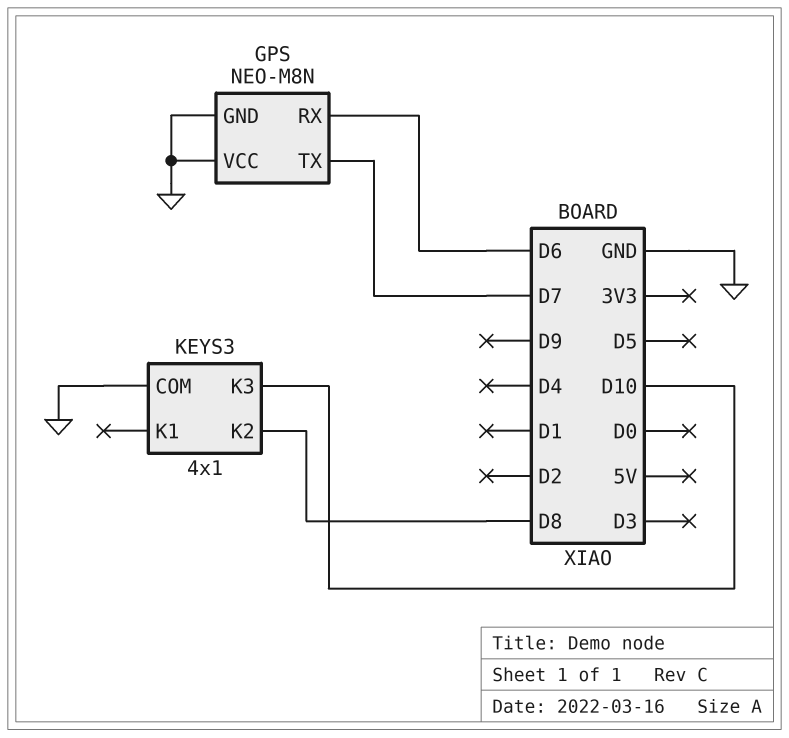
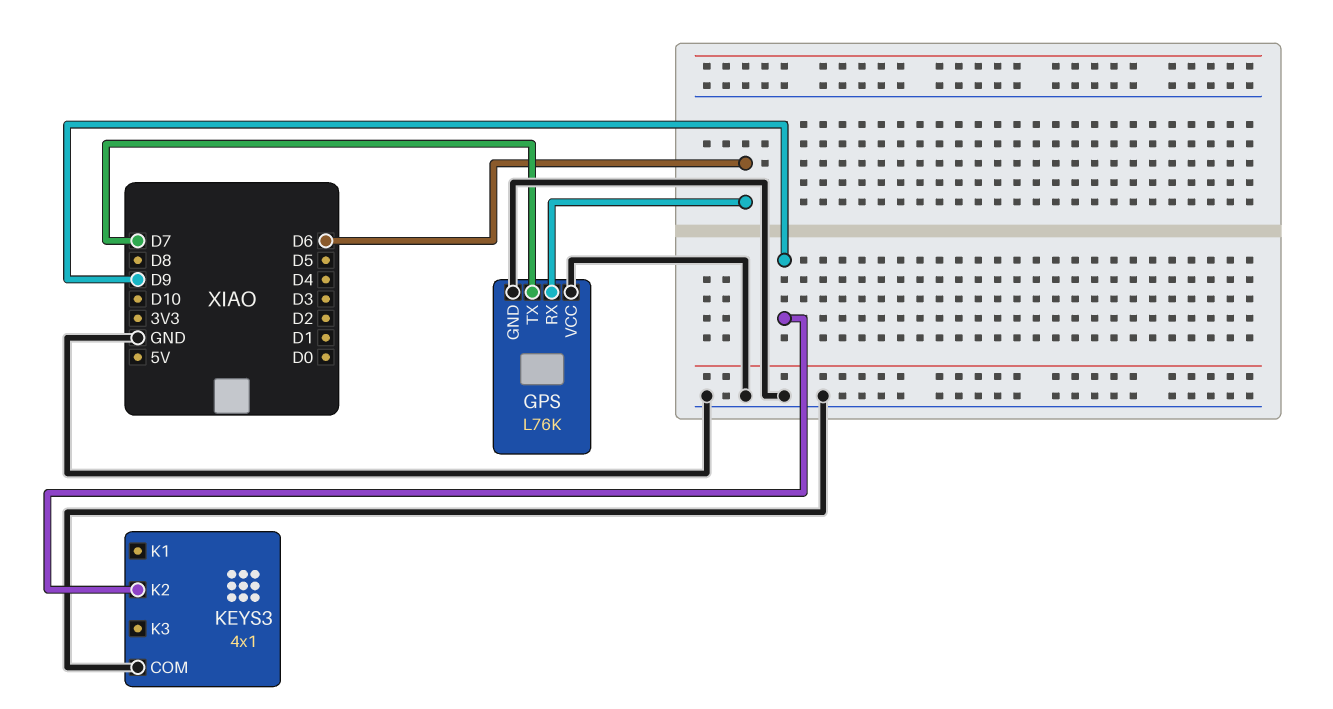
GPS: NEO-M8N -> L76K
KEYS3 pin K2: D8 -> D9
KEYS3 pin K3: D10 -> none

